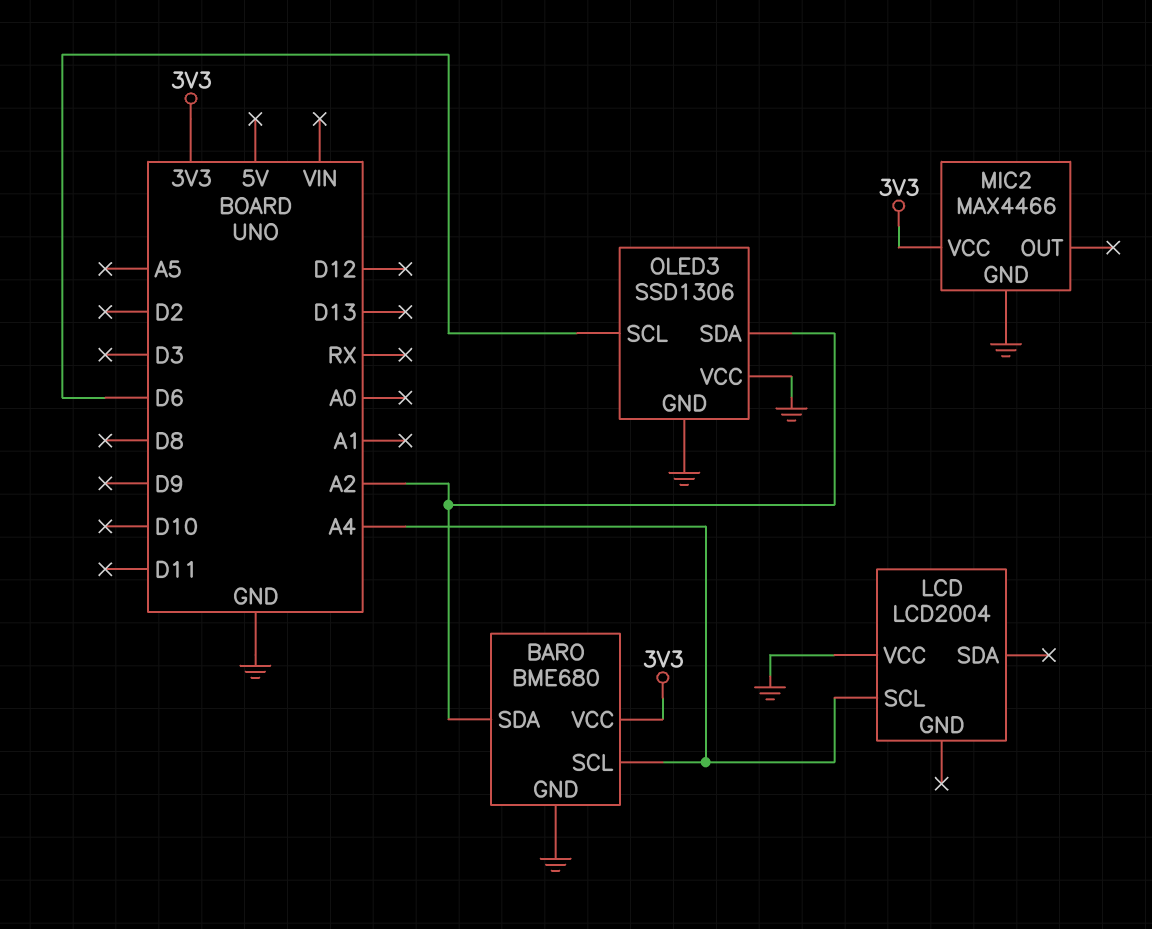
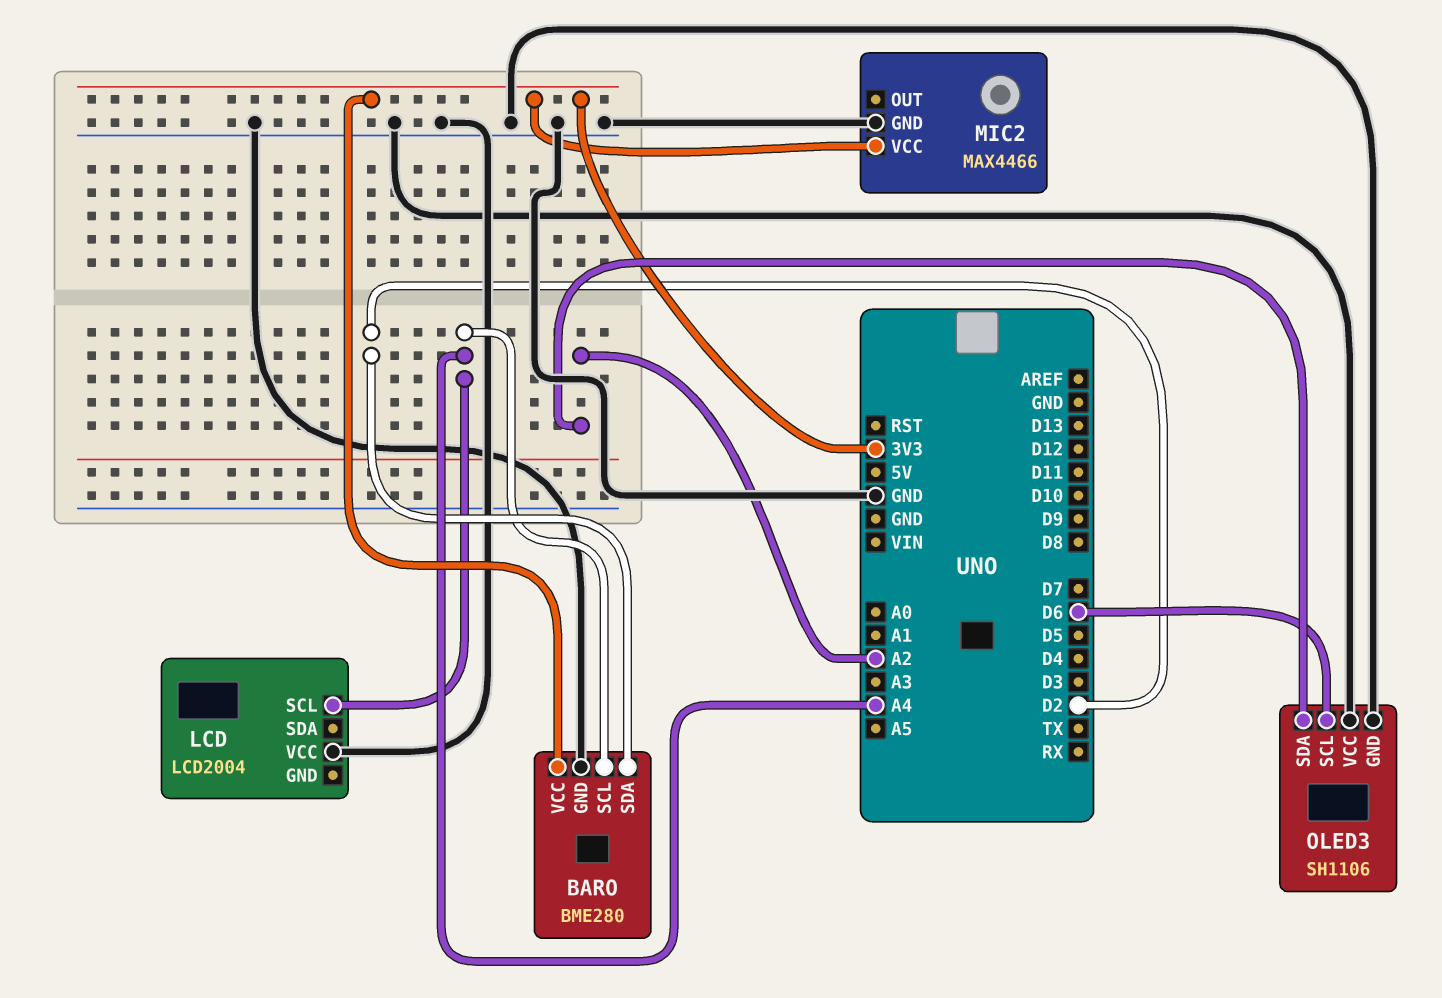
BARO: BME680 -> BME280
BARO pin SDA: A2 -> D2
OLED3: SSD1306 -> SH1106

